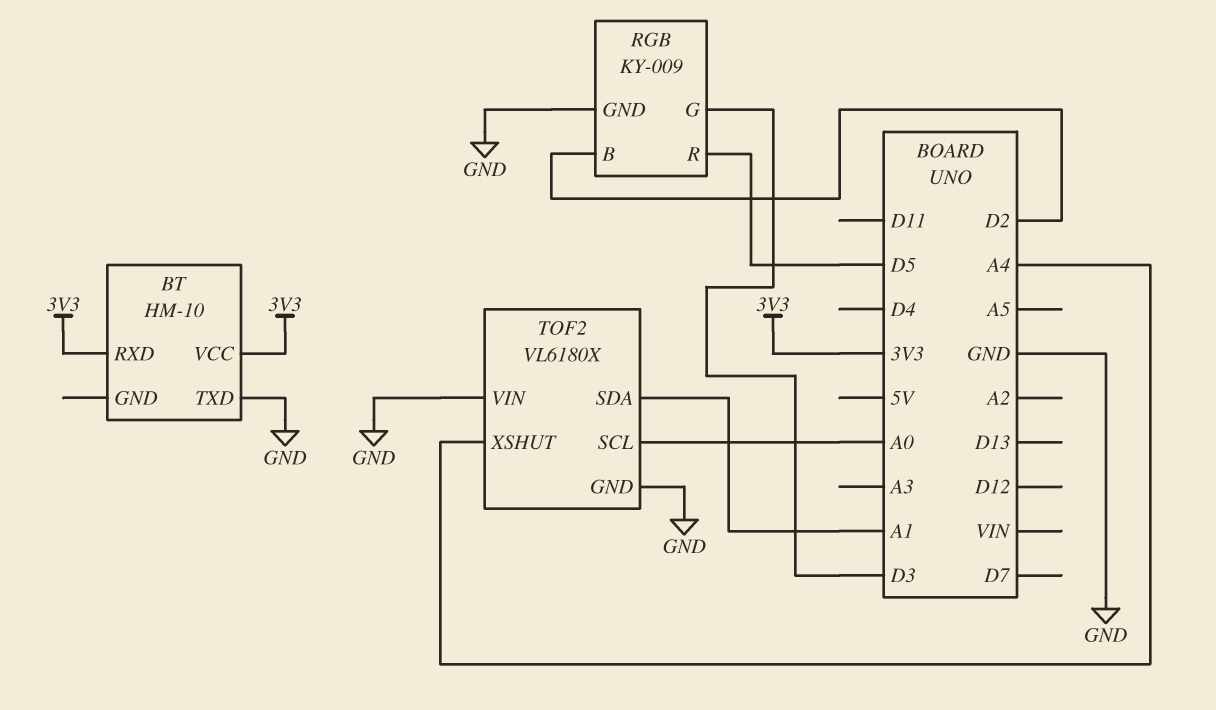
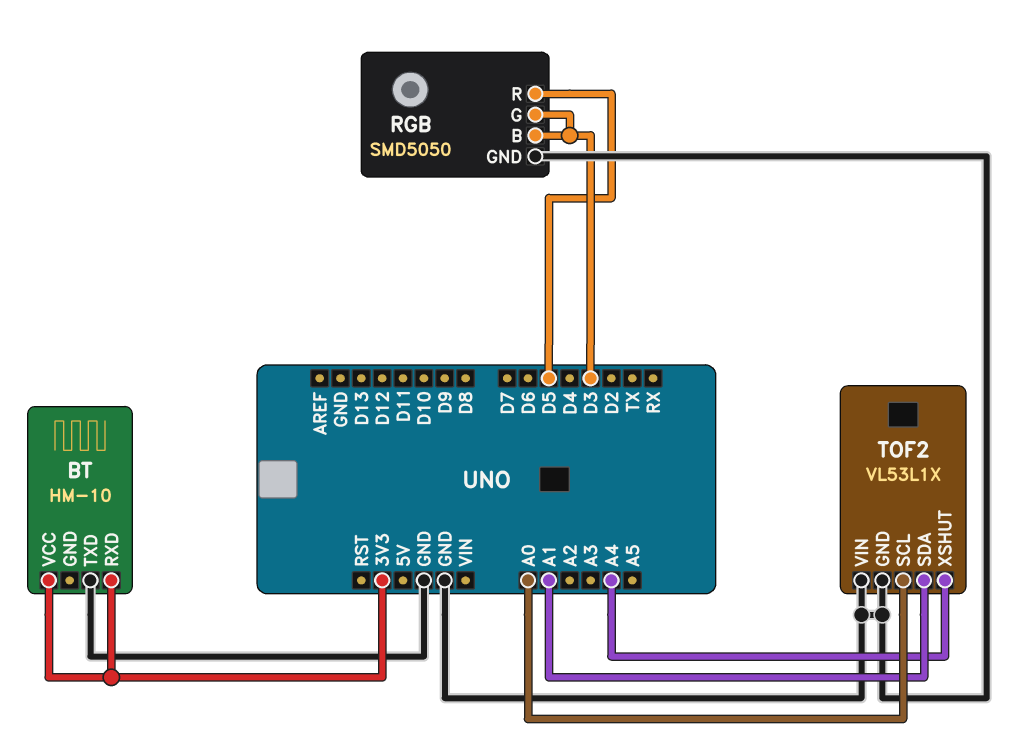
RGB: KY-009 -> SMD5050
RGB pin B: D2 -> D3
TOF2: VL6180X -> VL53L1X

